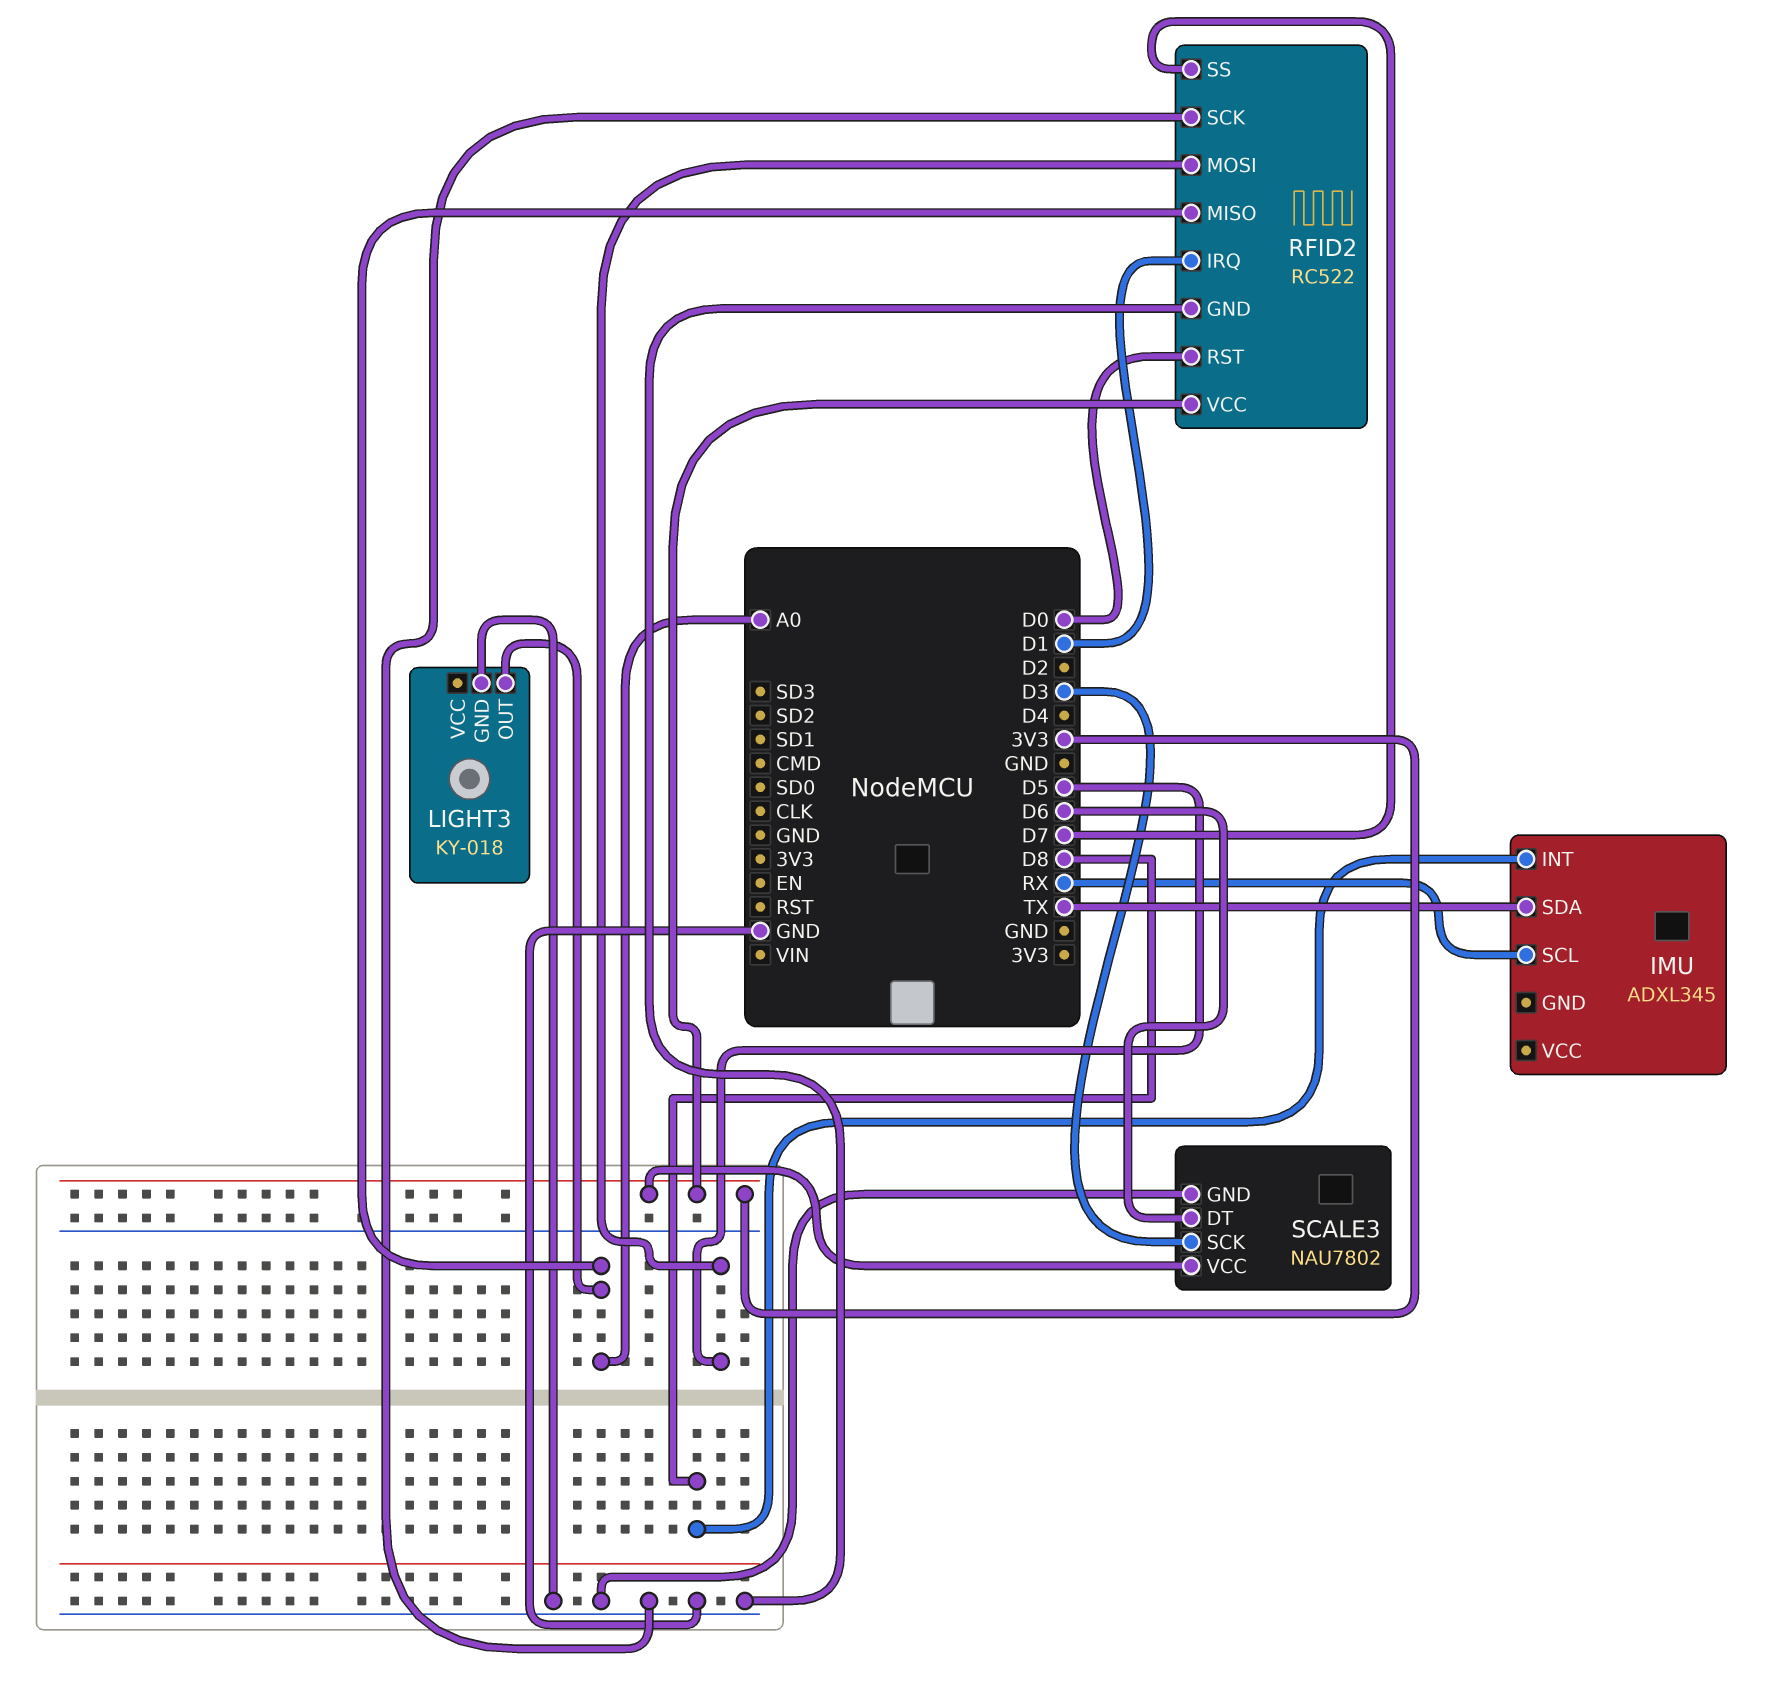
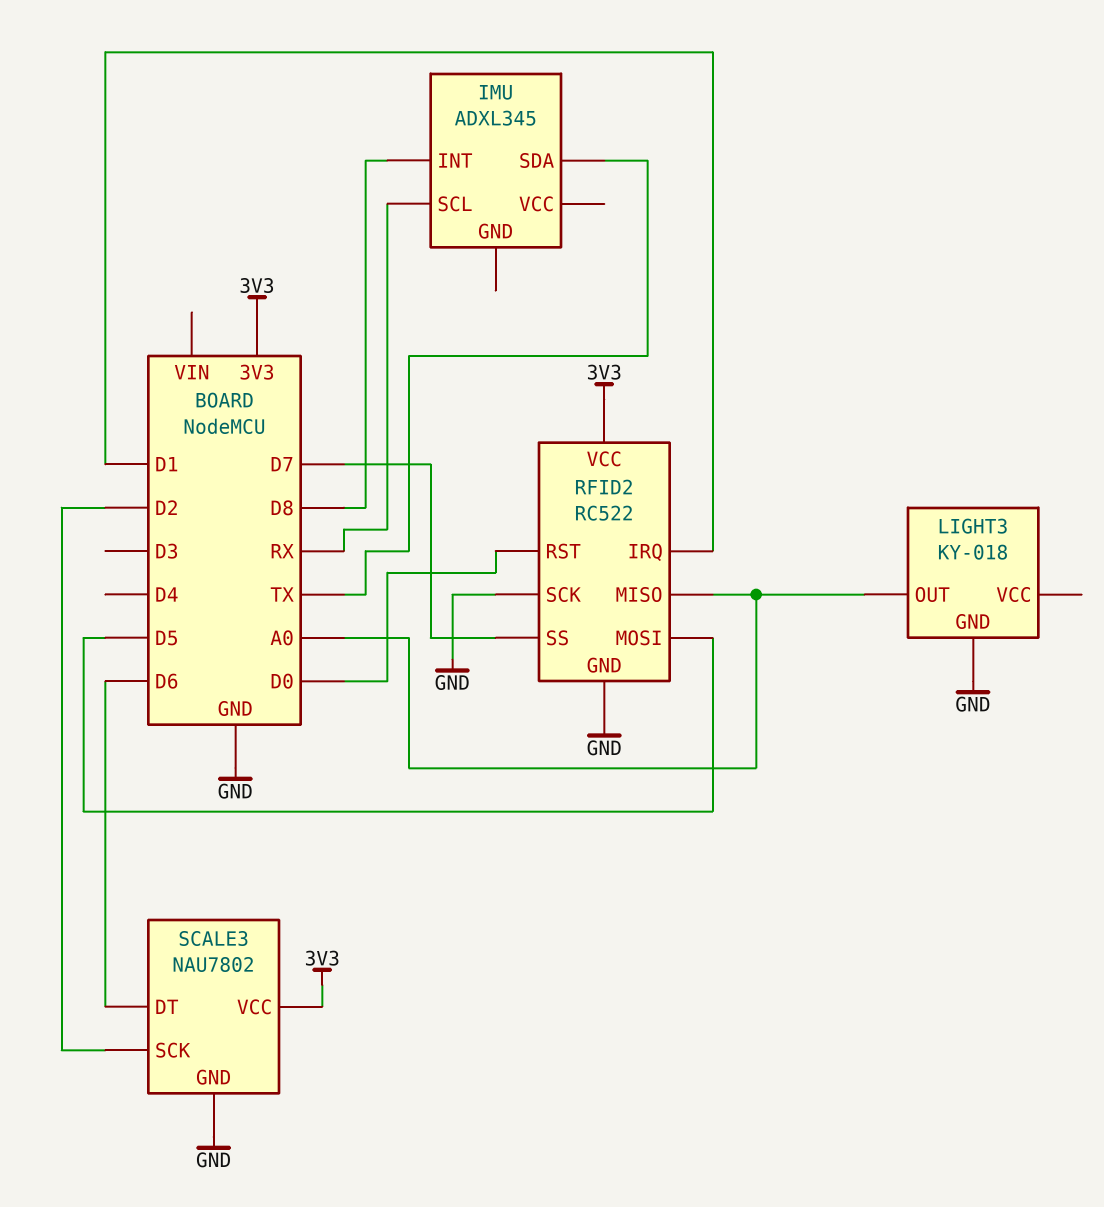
SCALE3 pin SCK: D3 -> D2

